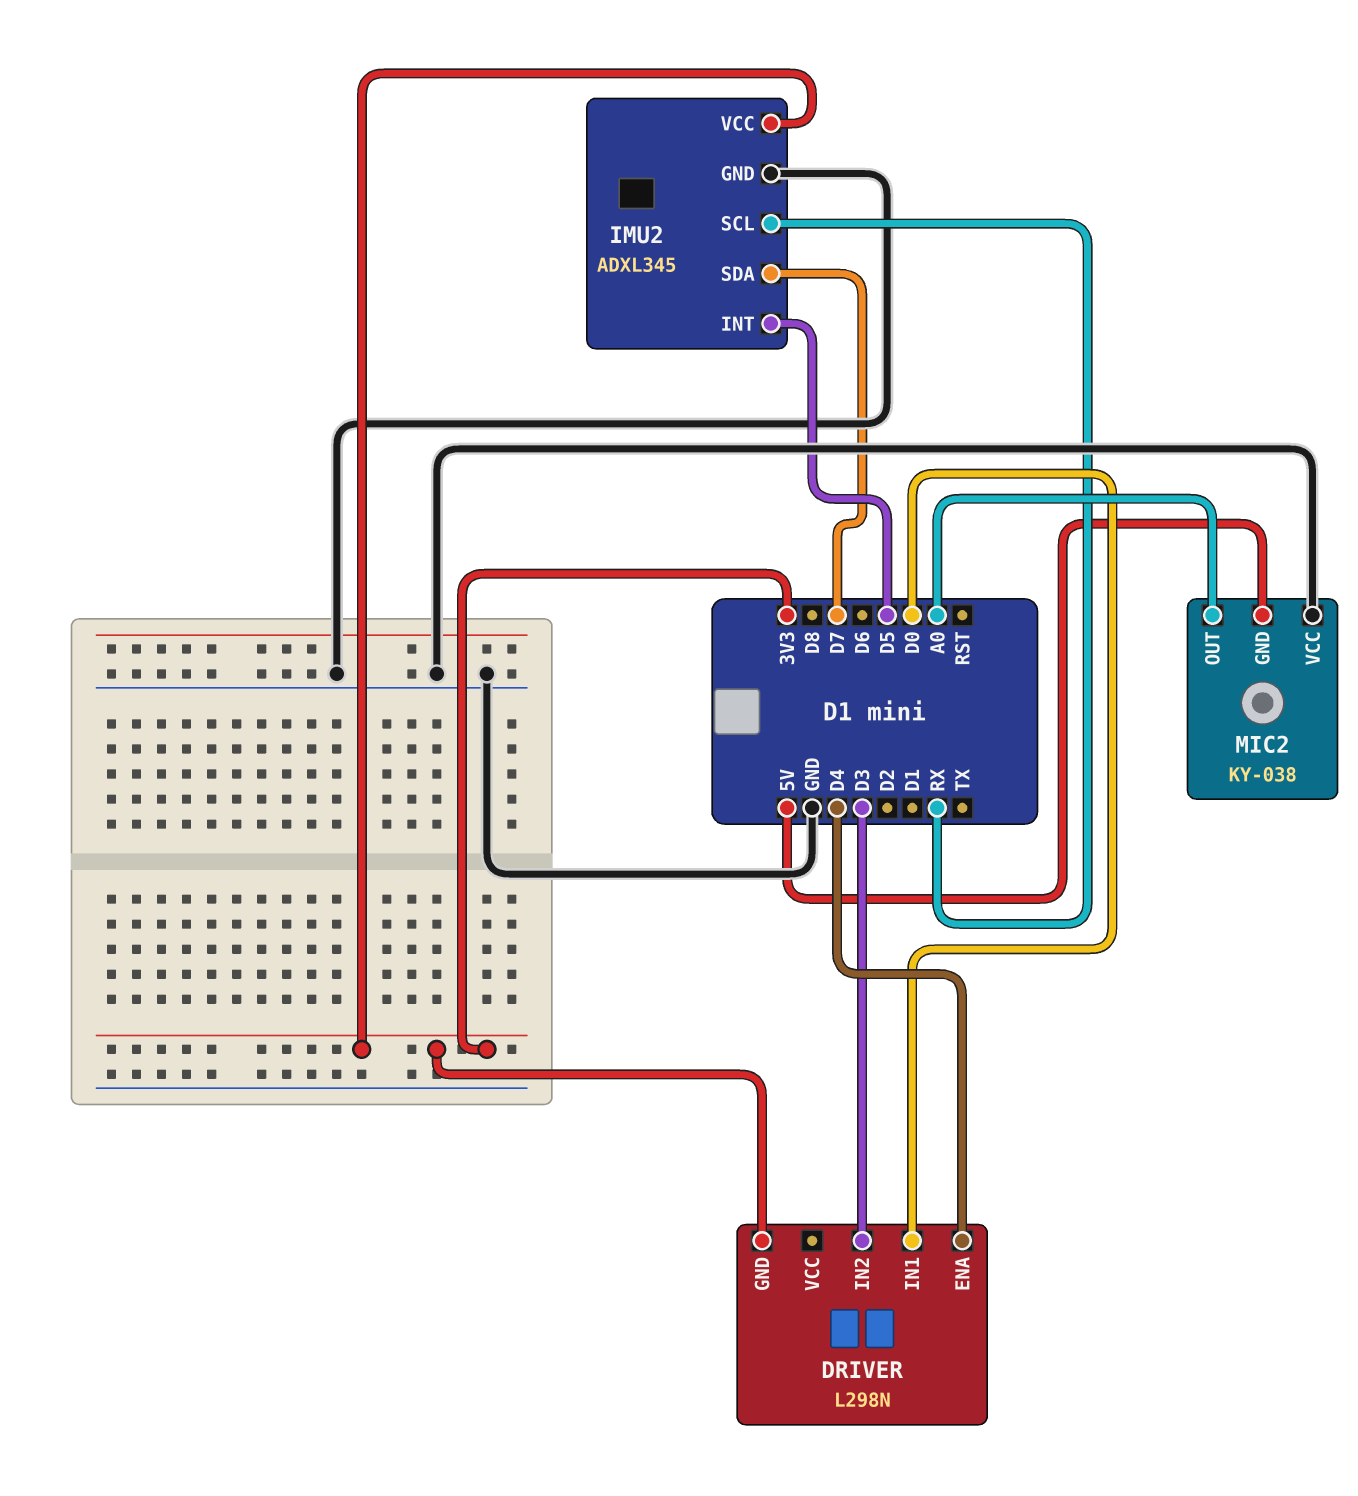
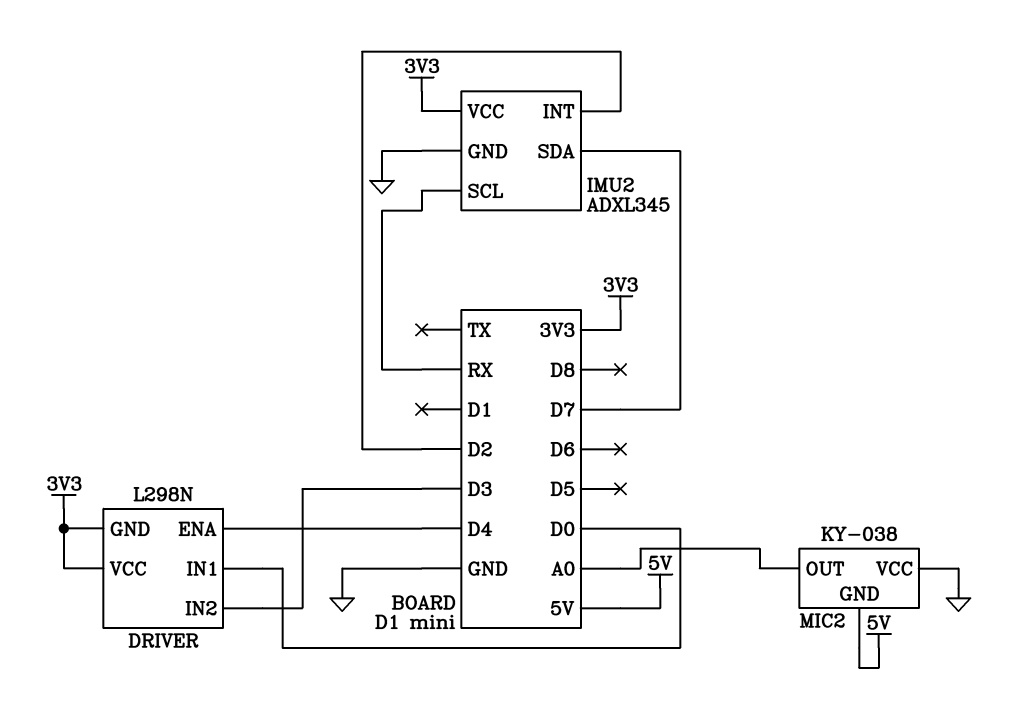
DRIVER pin VCC: none -> 3V3
IMU2 pin INT: D5 -> D2

